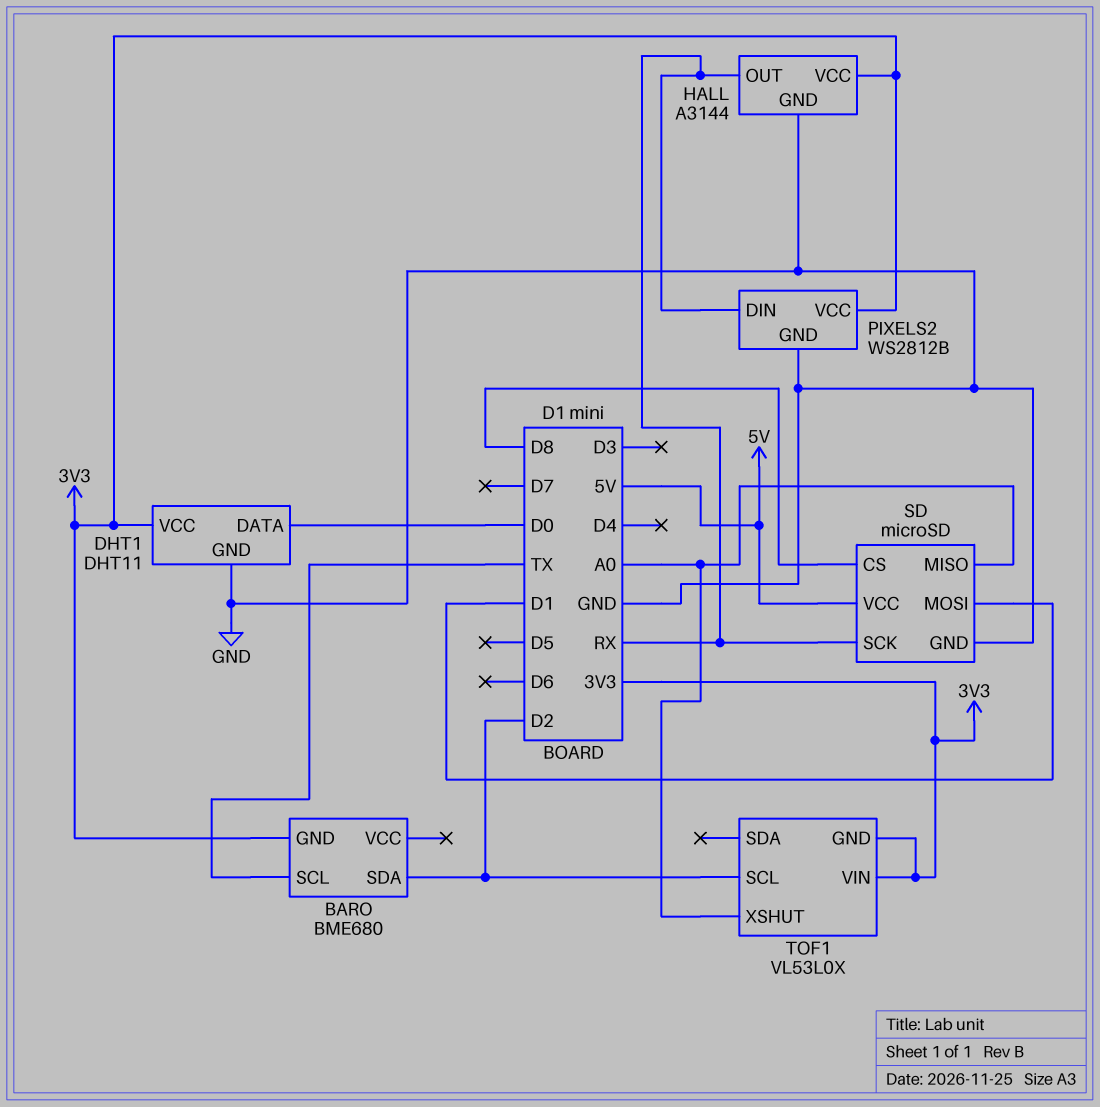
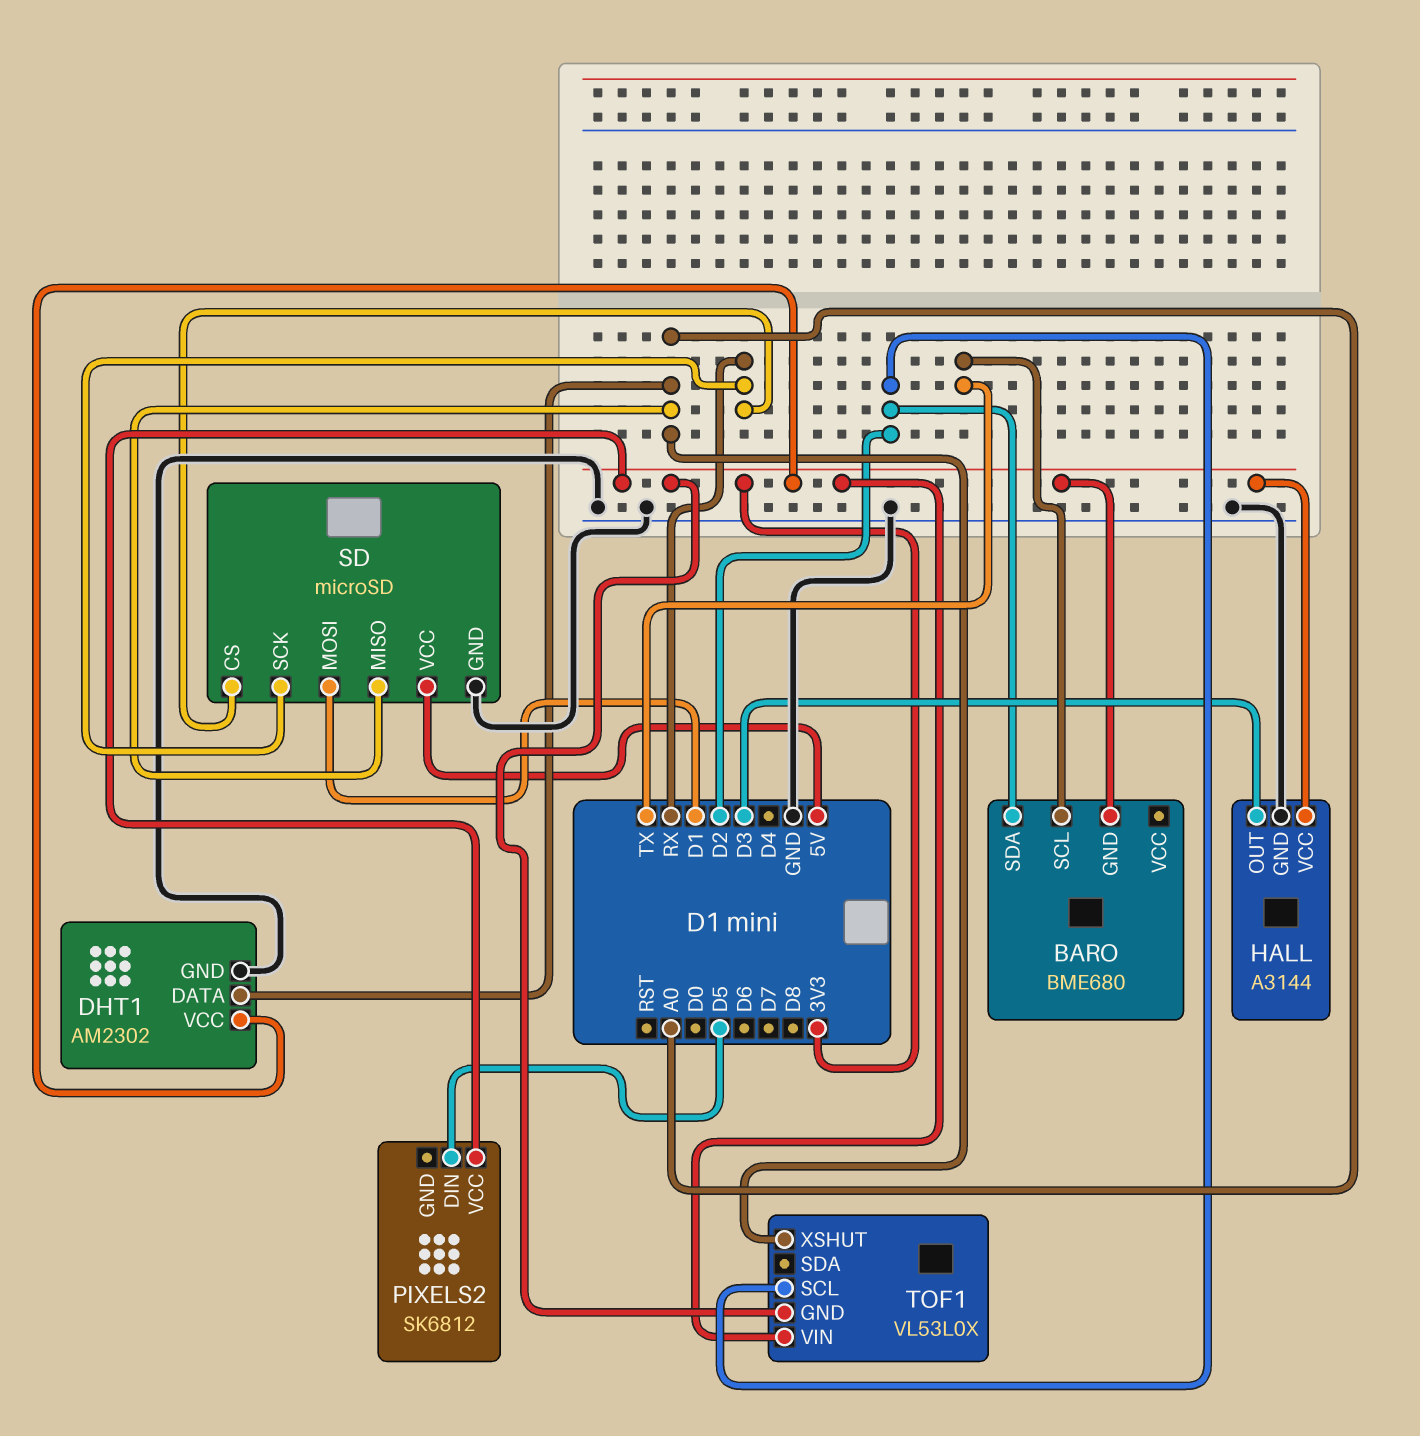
DHT1: DHT11 -> AM2302
DHT1 pin DATA: D0 -> A0
HALL pin OUT: RX -> D3
PIXELS2: WS2812B -> SK6812
PIXELS2 pin DIN: RX -> D5
PIXELS2 pin GND: GND -> none
SD pin CS: D8 -> RX

